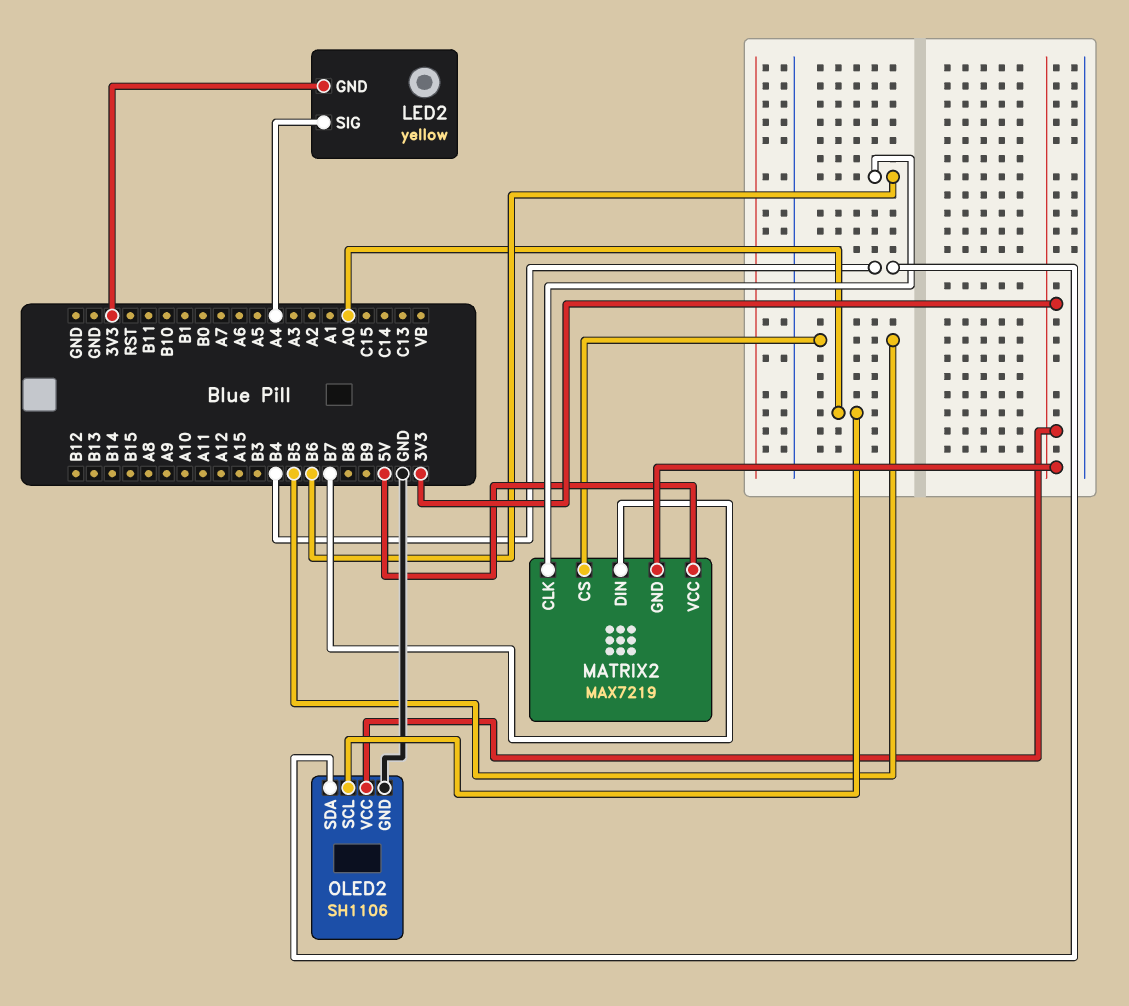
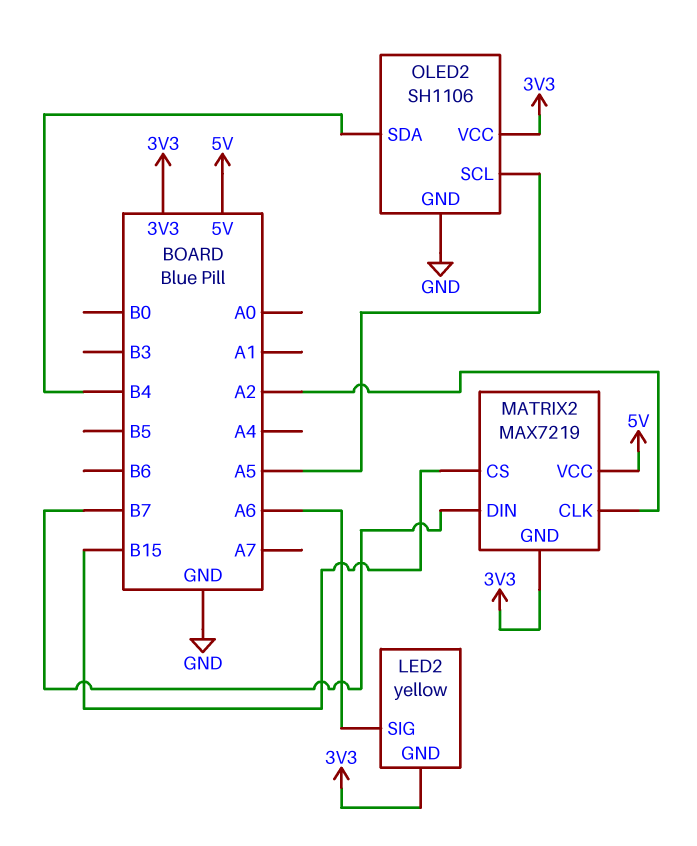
LED2 pin SIG: A4 -> A6
MATRIX2 pin CLK: B6 -> A2
MATRIX2 pin CS: B5 -> B15
OLED2 pin SCL: A0 -> A5

